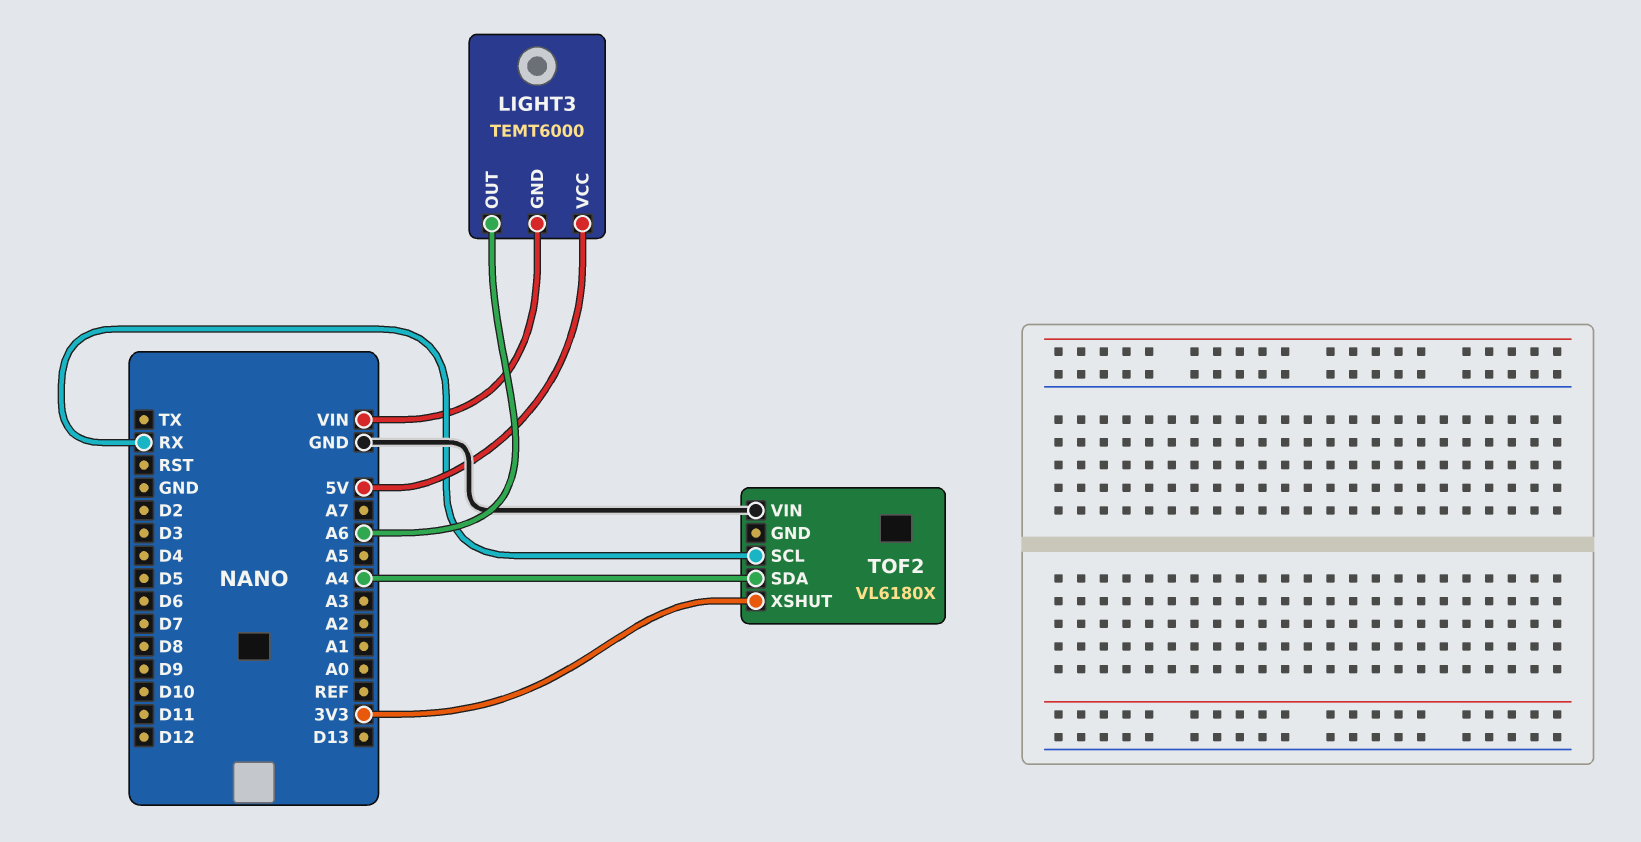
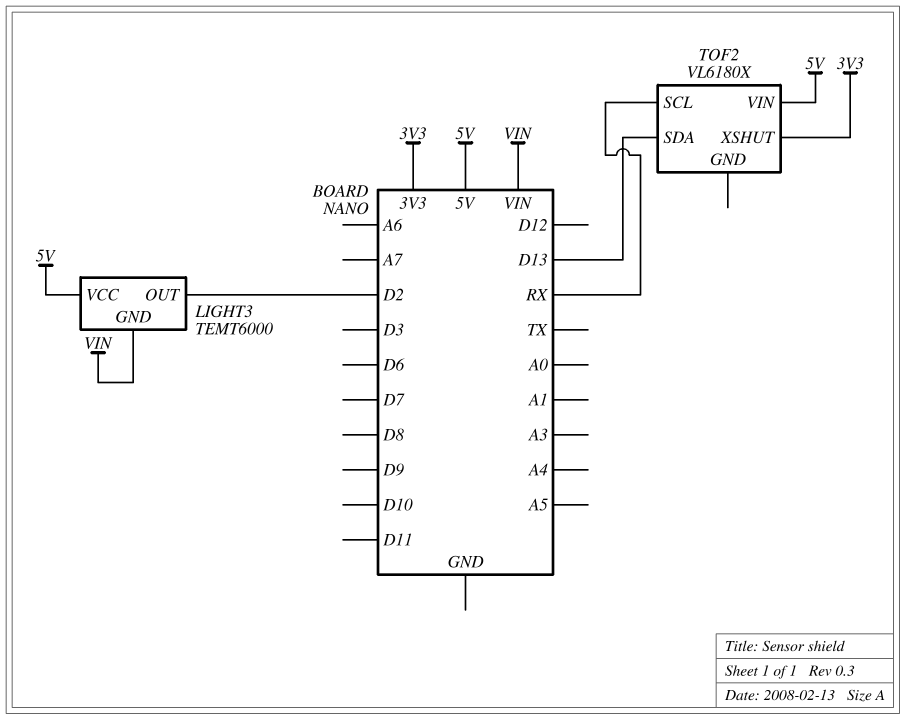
LIGHT3 pin OUT: A6 -> D2
TOF2 pin SDA: A4 -> D13
TOF2 pin VIN: GND -> 5V

